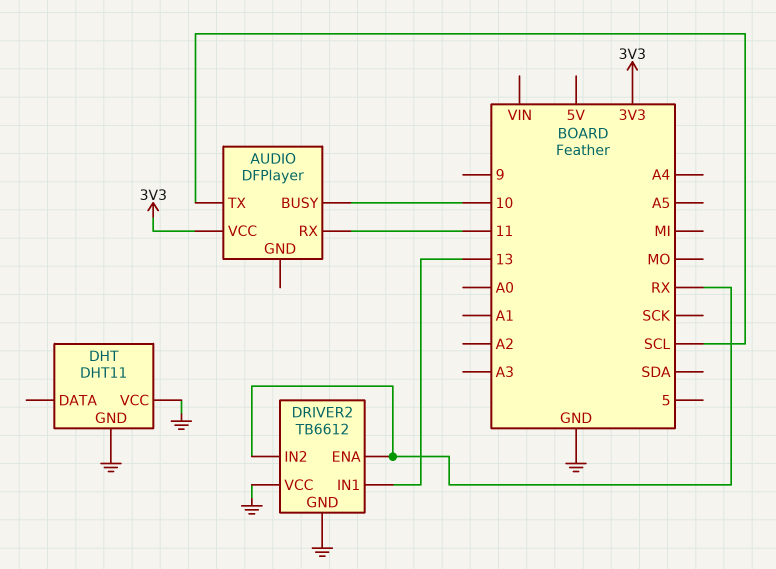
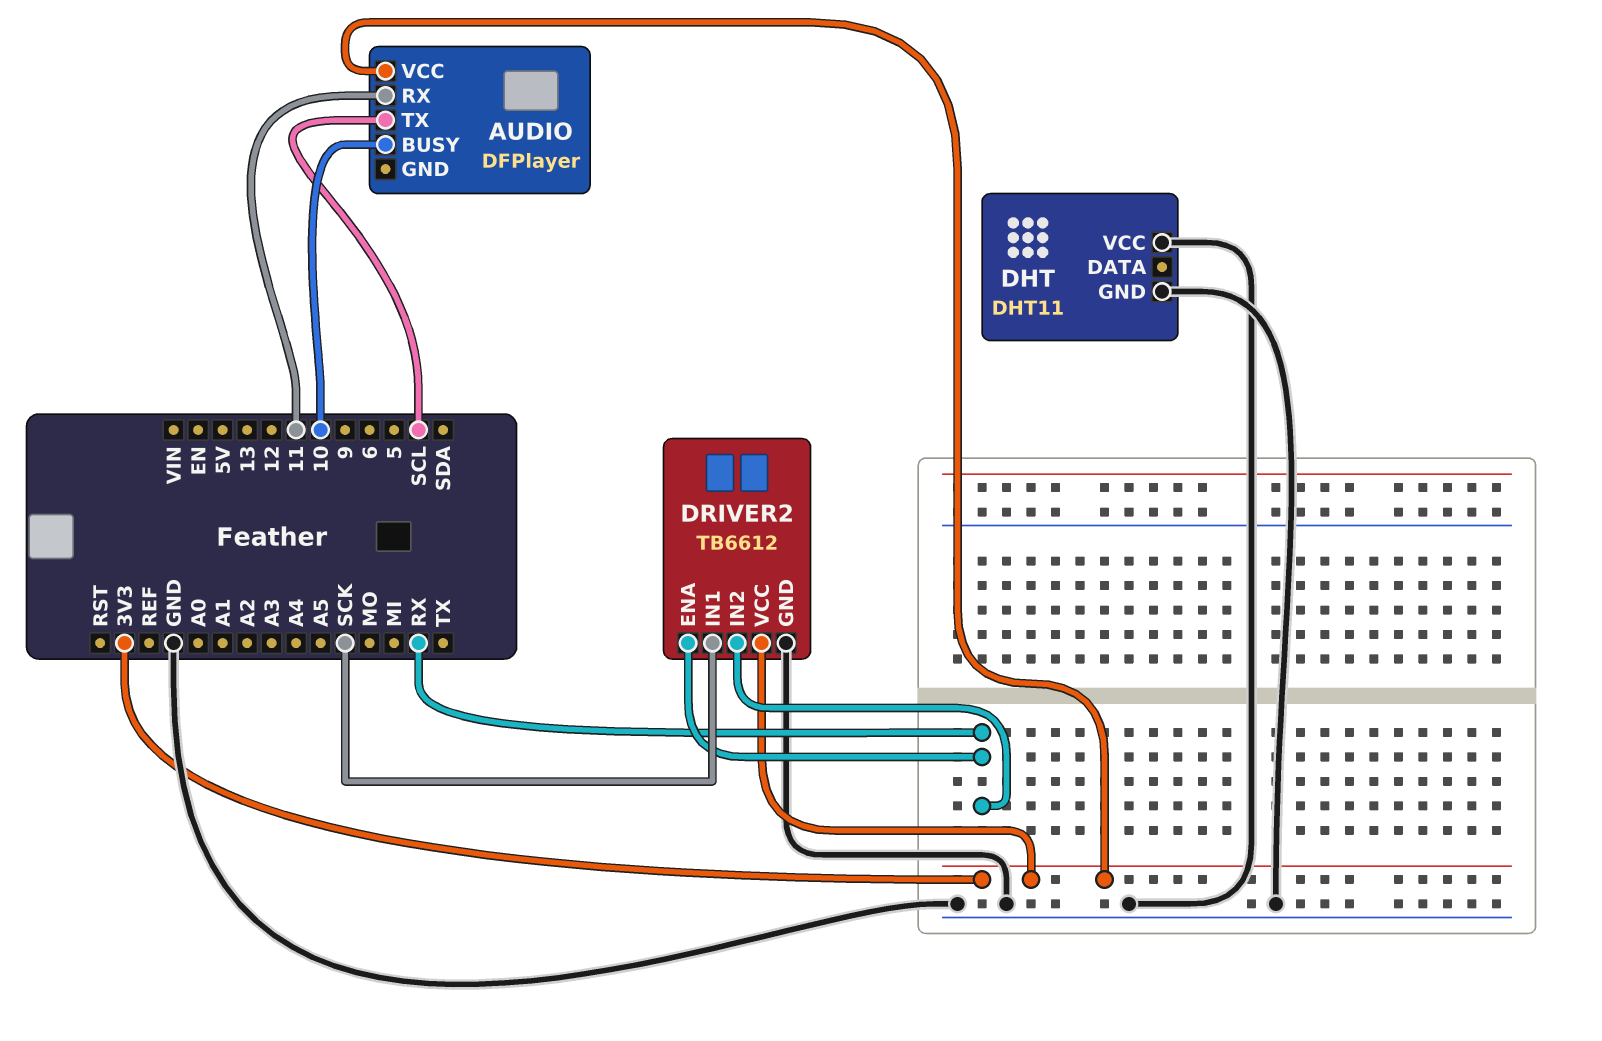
DRIVER2 pin IN1: 13 -> SCK
DRIVER2 pin VCC: GND -> 3V3

